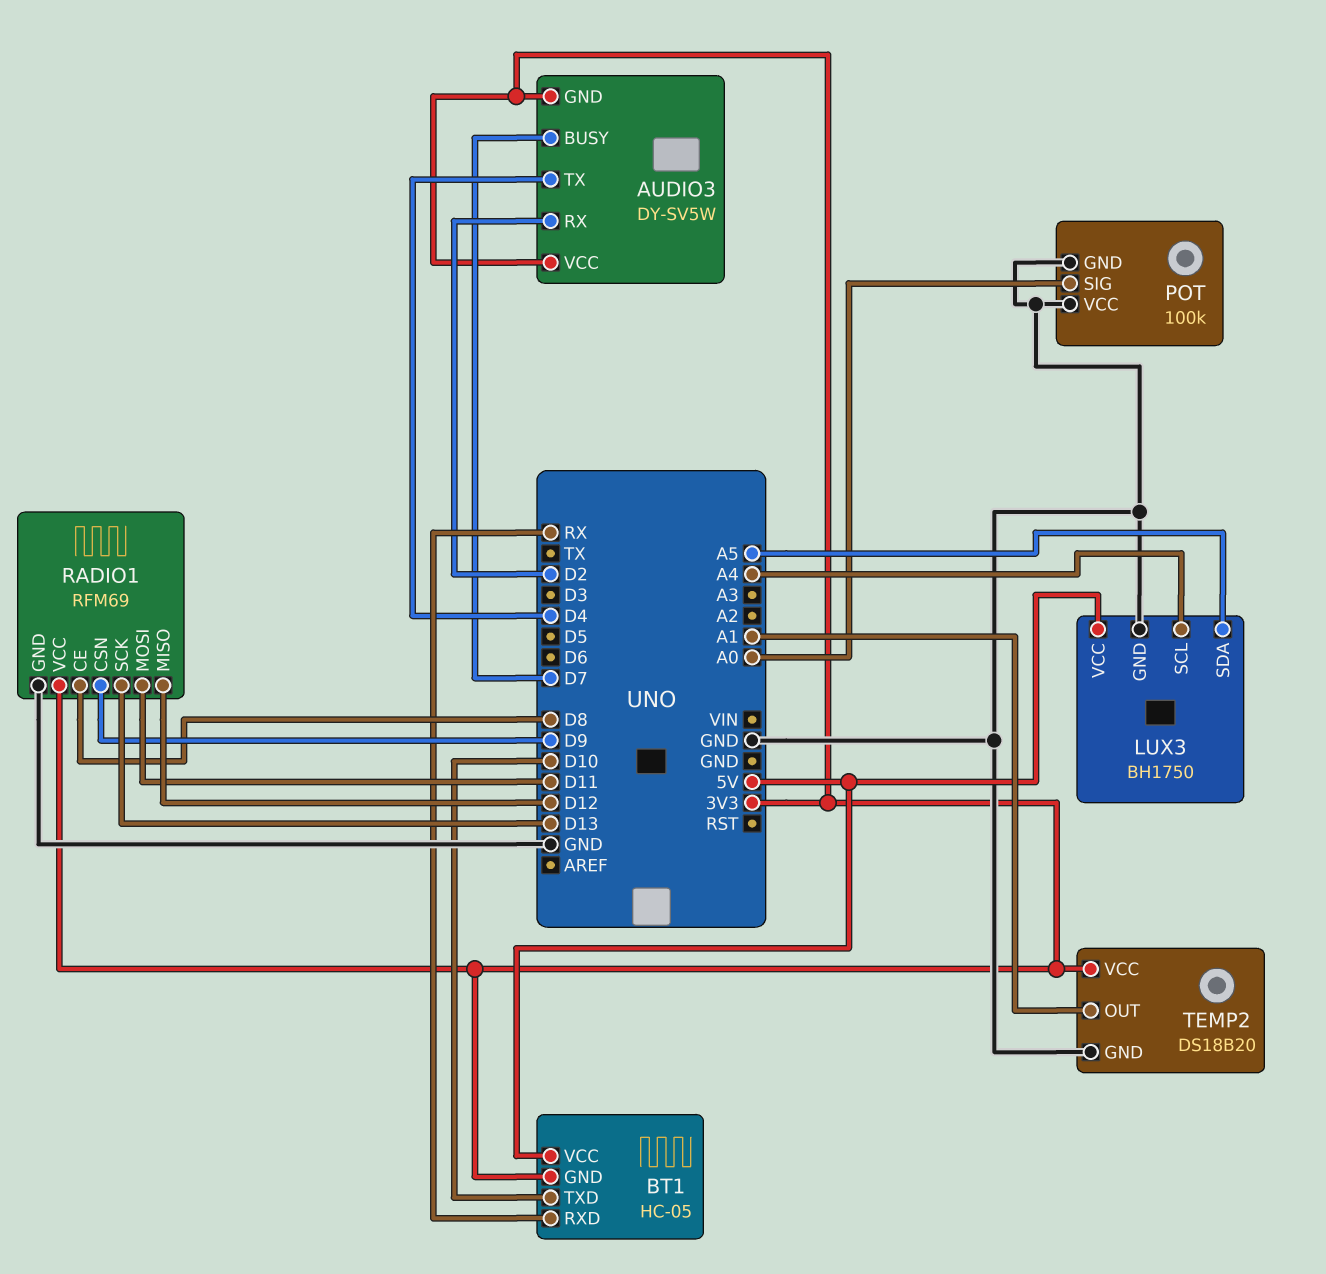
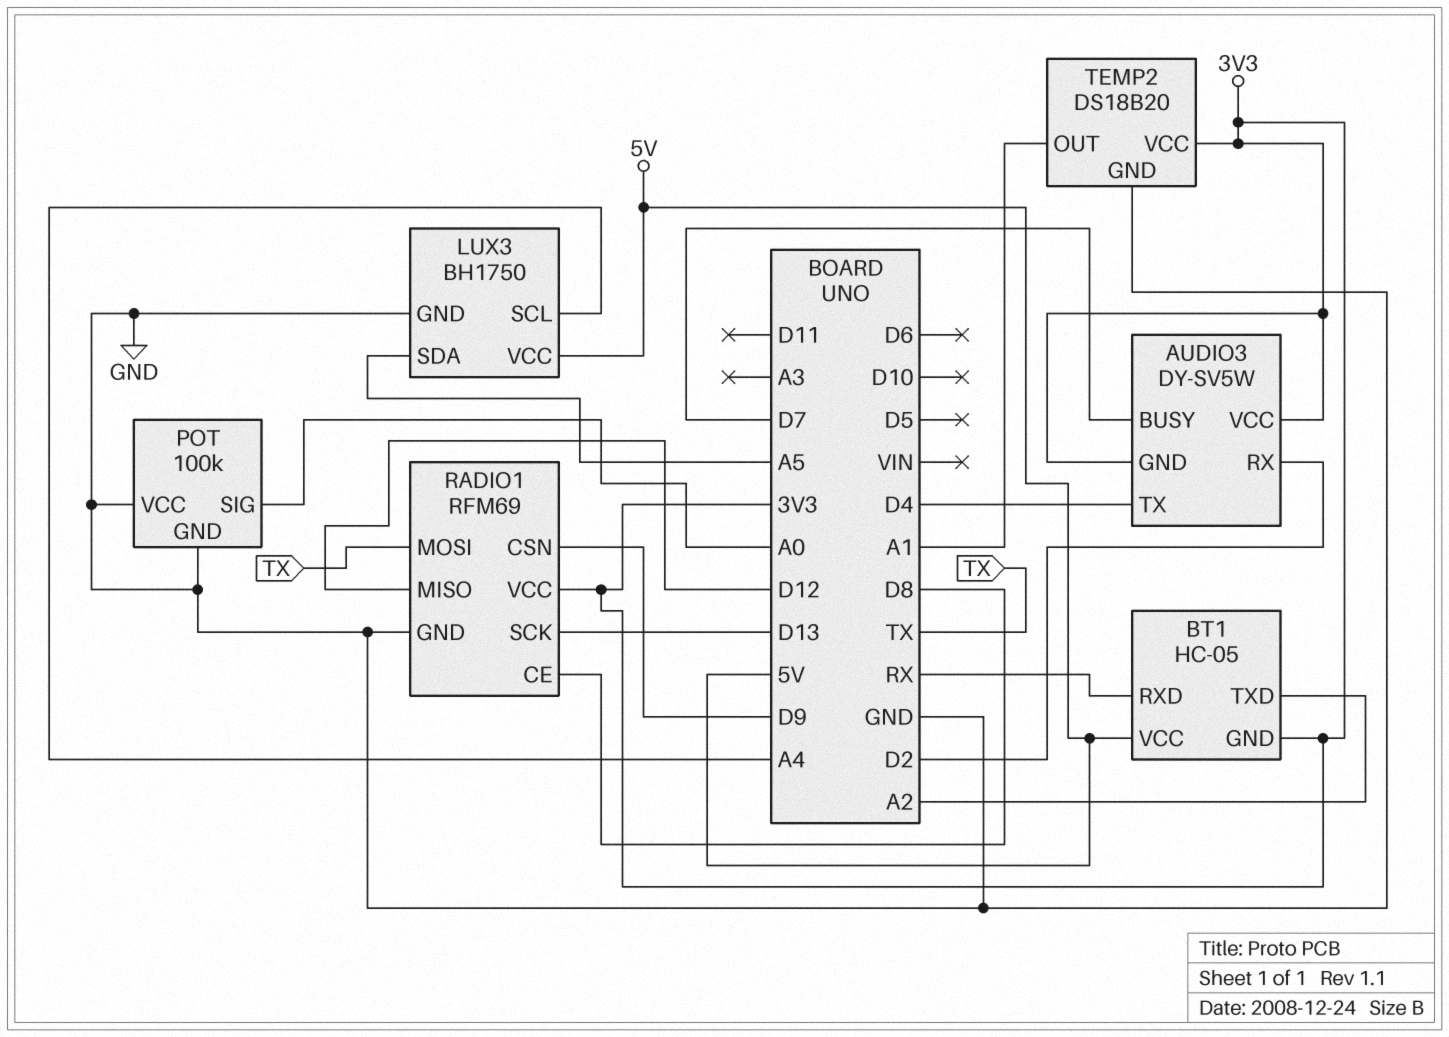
BT1 pin TXD: D10 -> A2
RADIO1 pin MOSI: D11 -> TX

